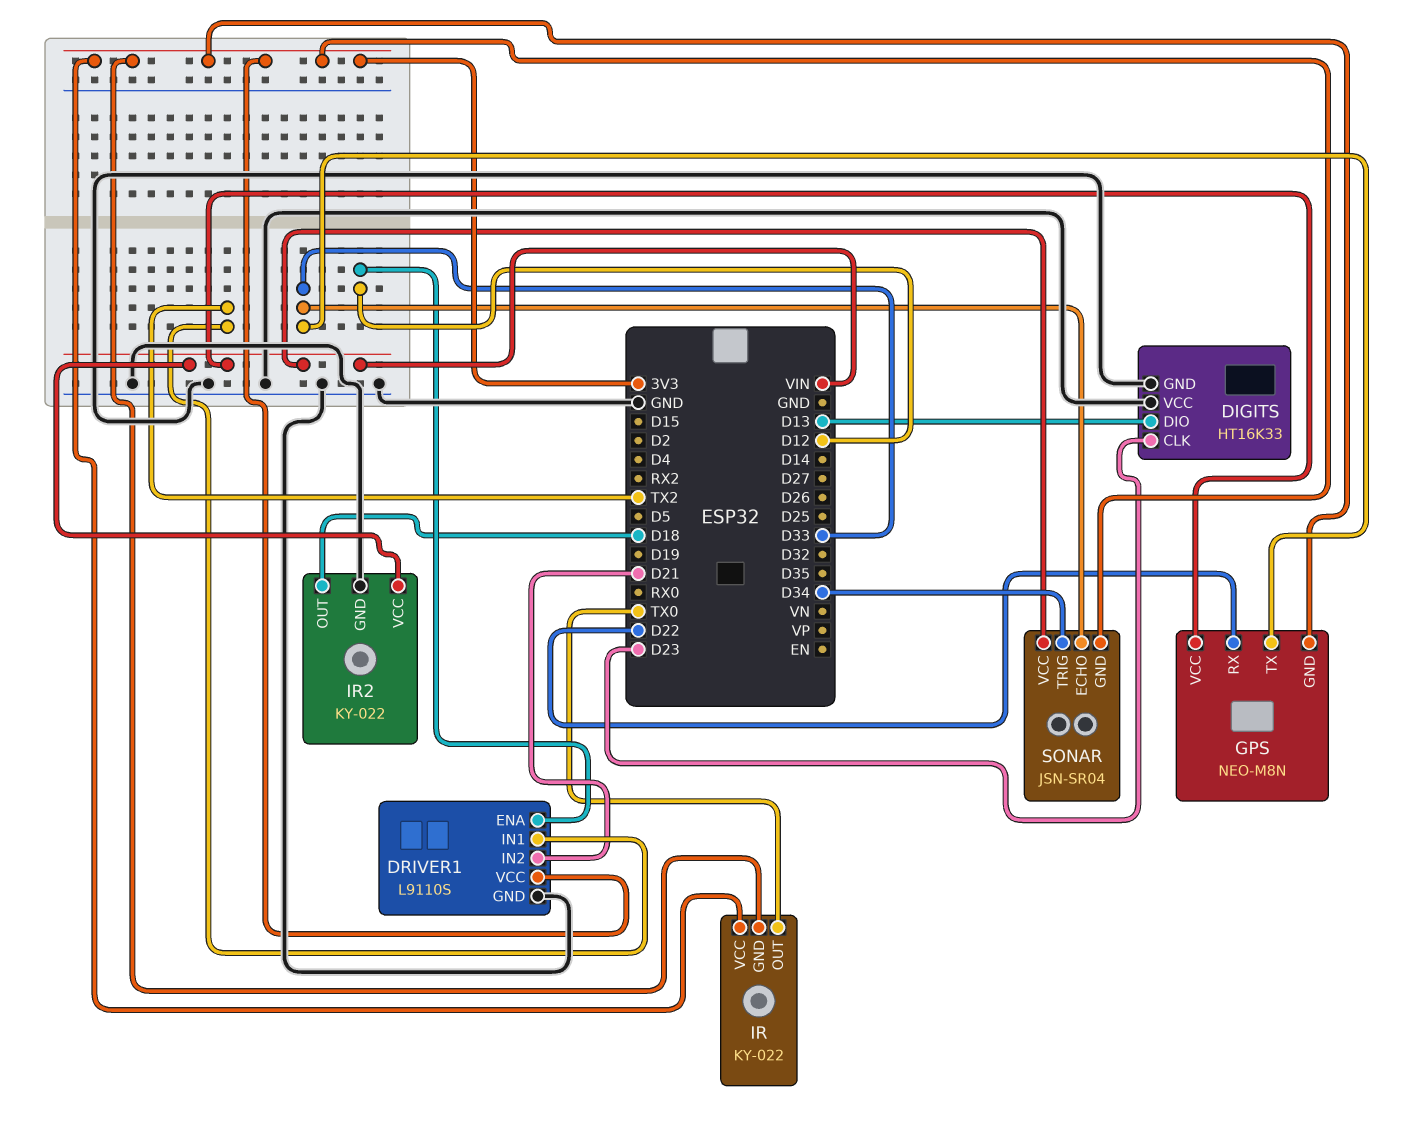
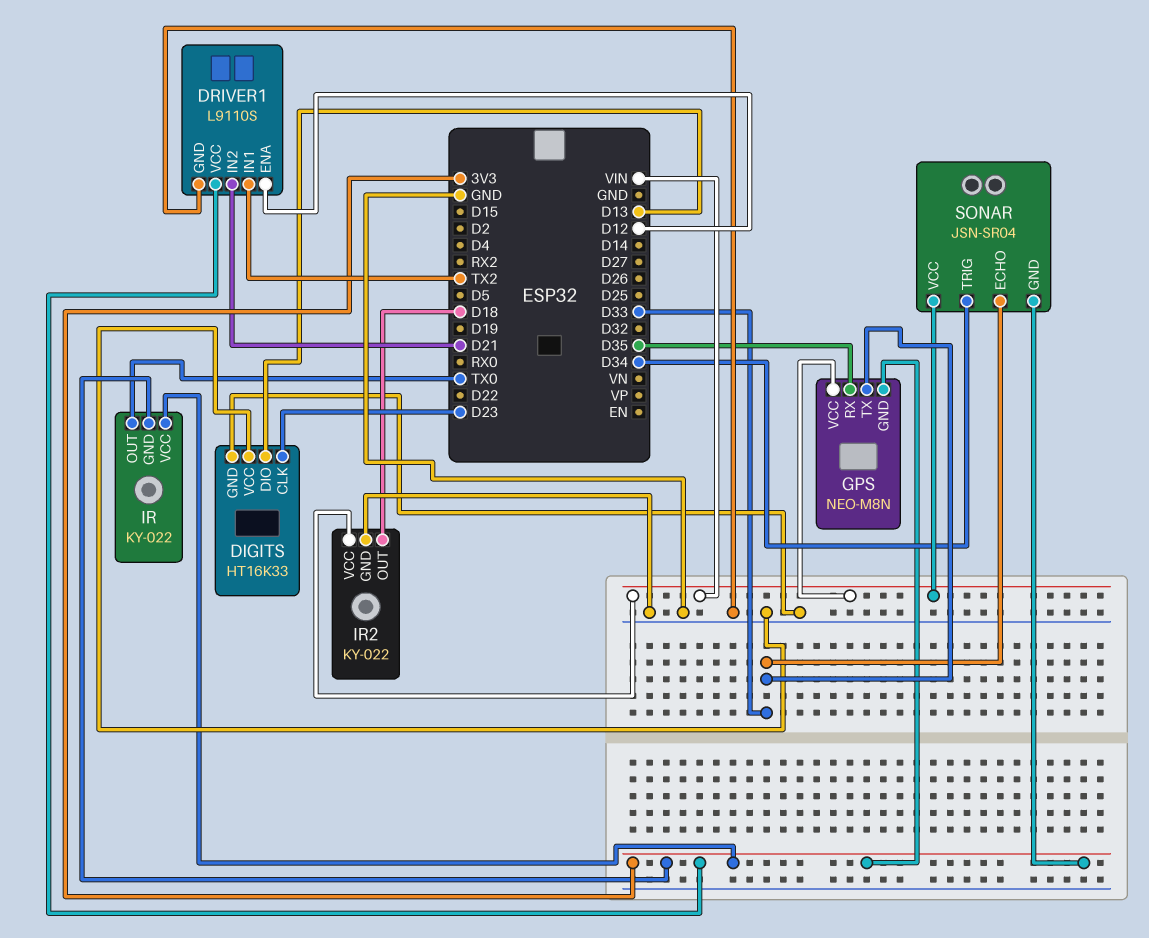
GPS pin RX: D22 -> D35

